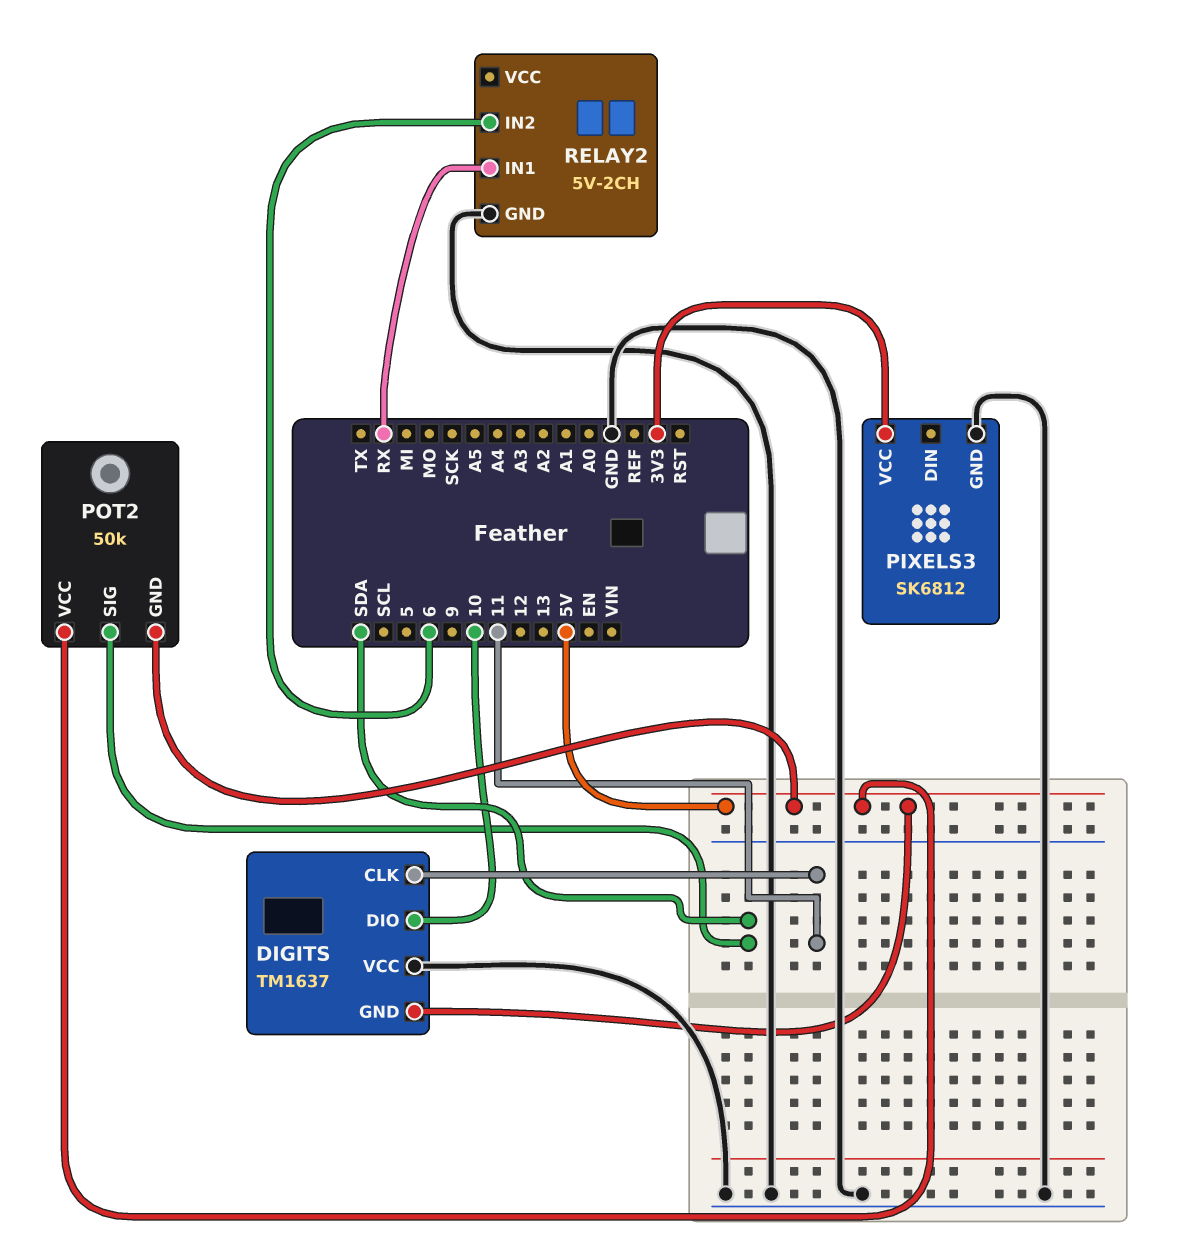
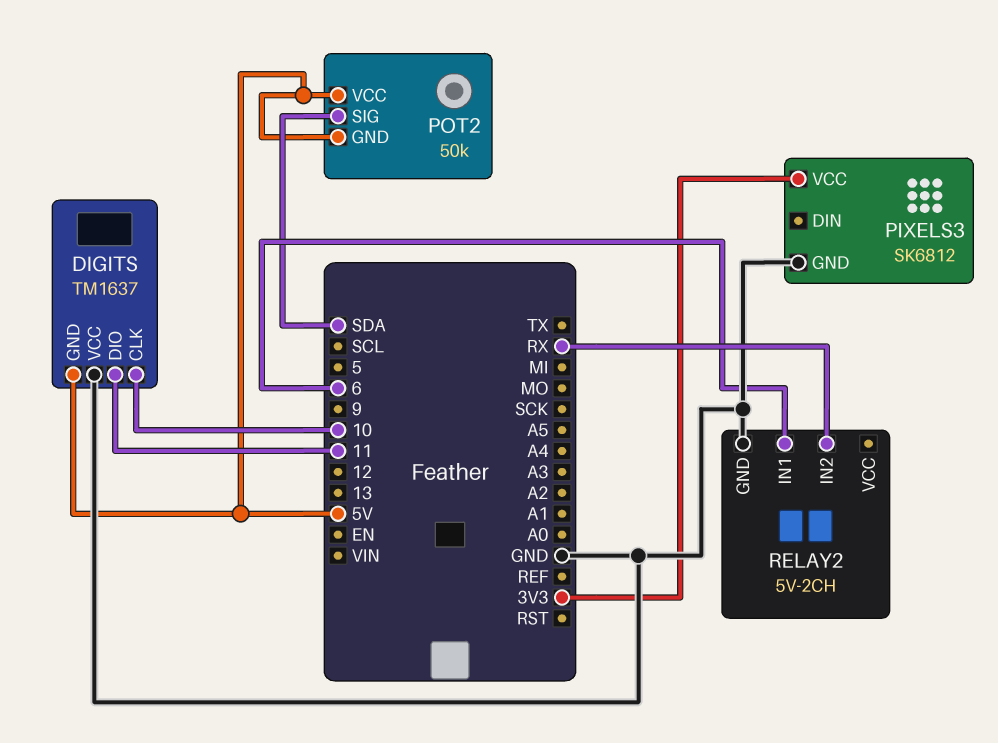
DIGITS pin CLK: 11 -> 10
DIGITS pin DIO: 10 -> 11
RELAY2 pin IN1: RX -> 6
RELAY2 pin IN2: 6 -> RX

